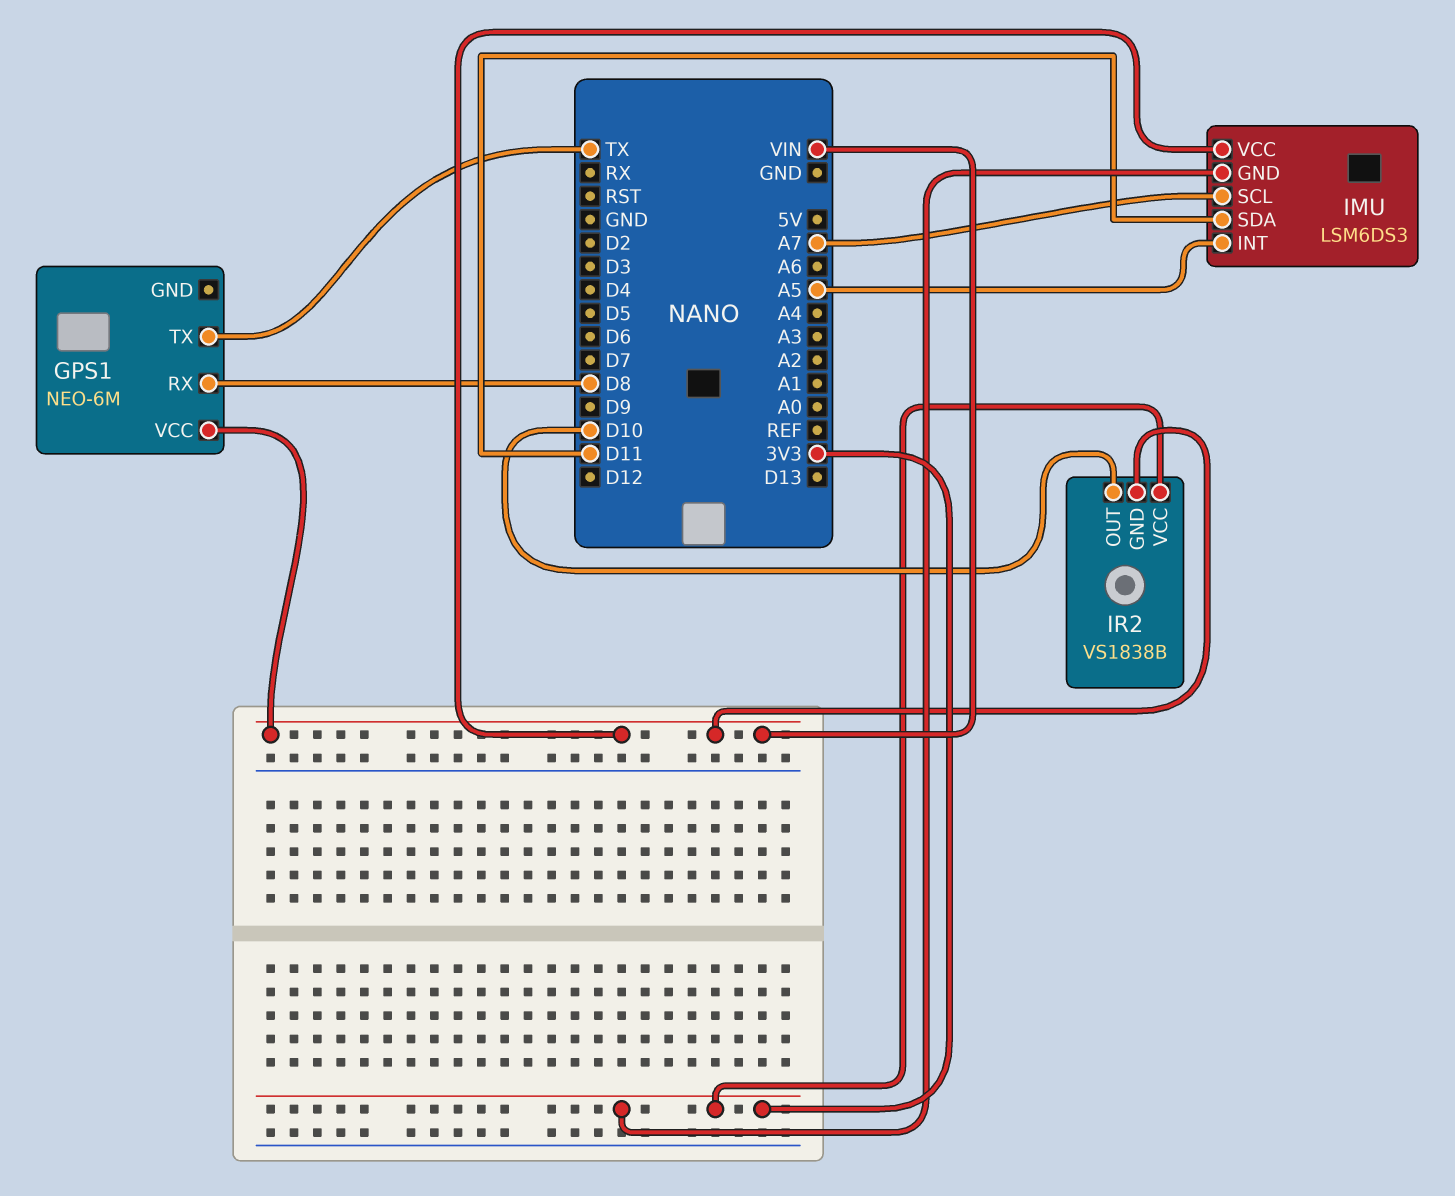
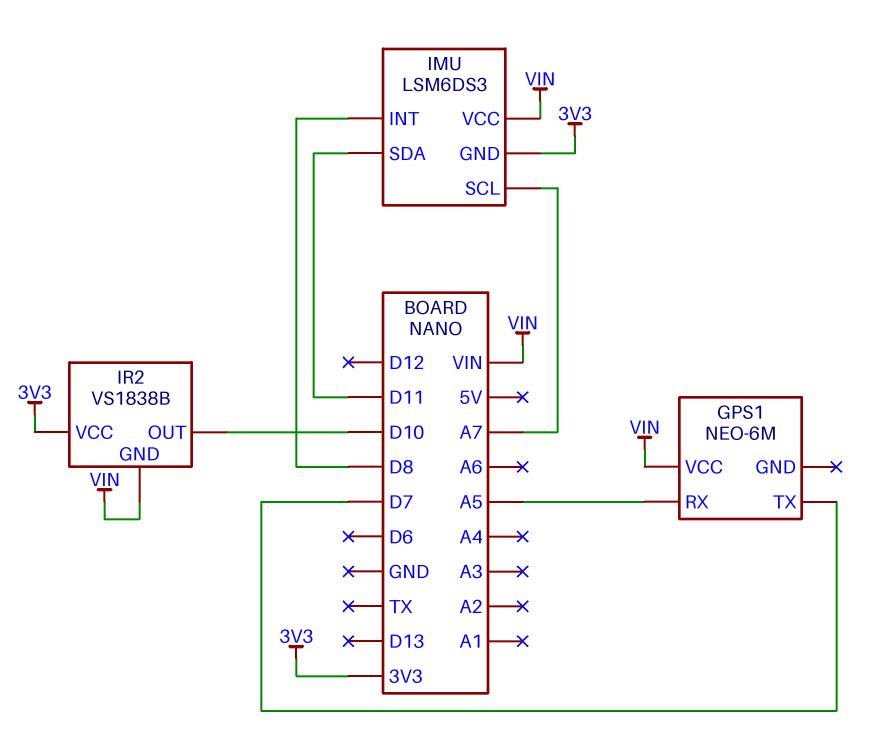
GPS1 pin RX: D8 -> A5
GPS1 pin TX: TX -> D7
IMU pin INT: A5 -> D8

